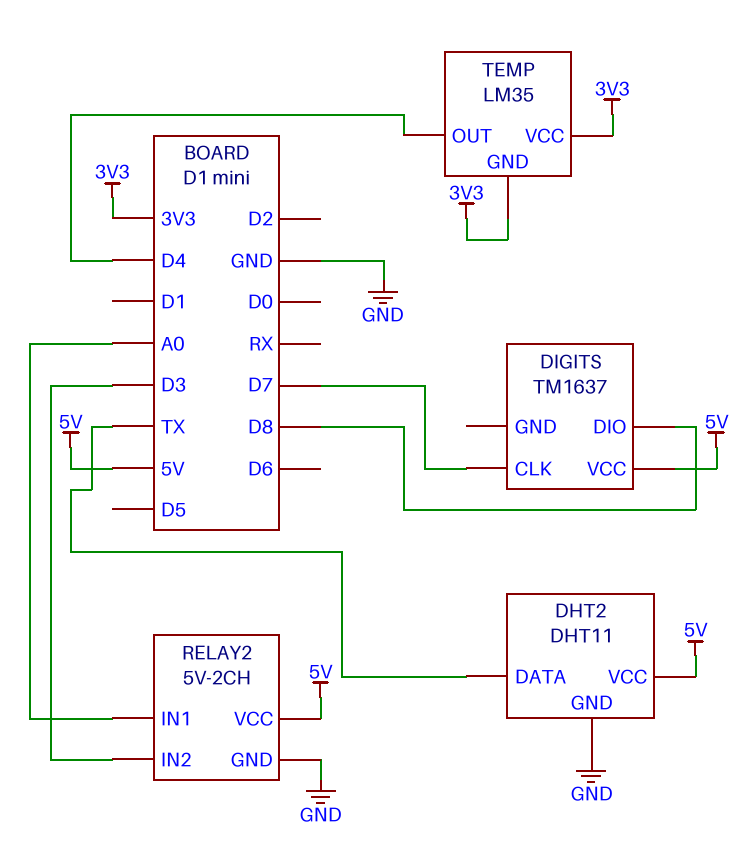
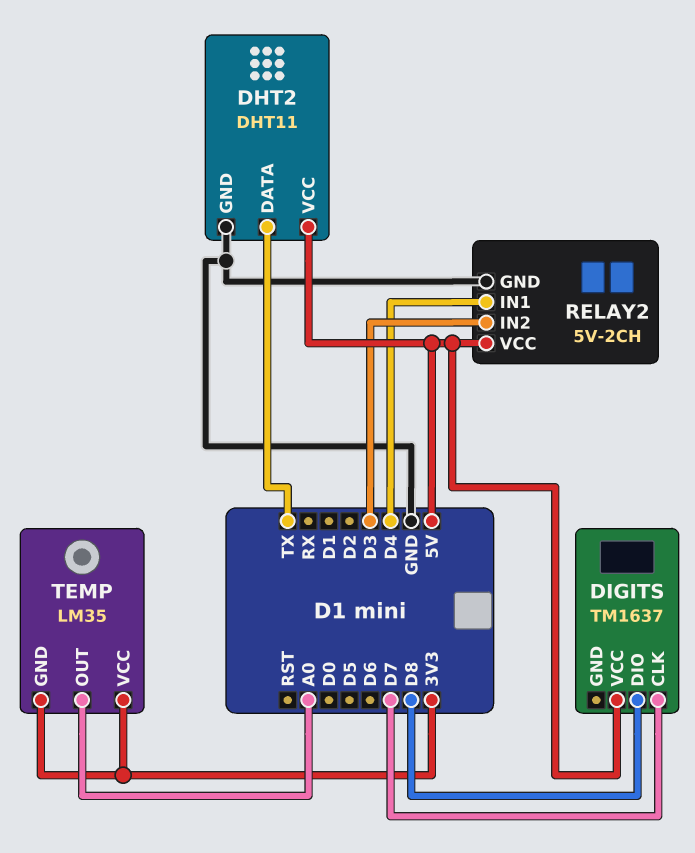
RELAY2 pin IN1: A0 -> D4
TEMP pin OUT: D4 -> A0

